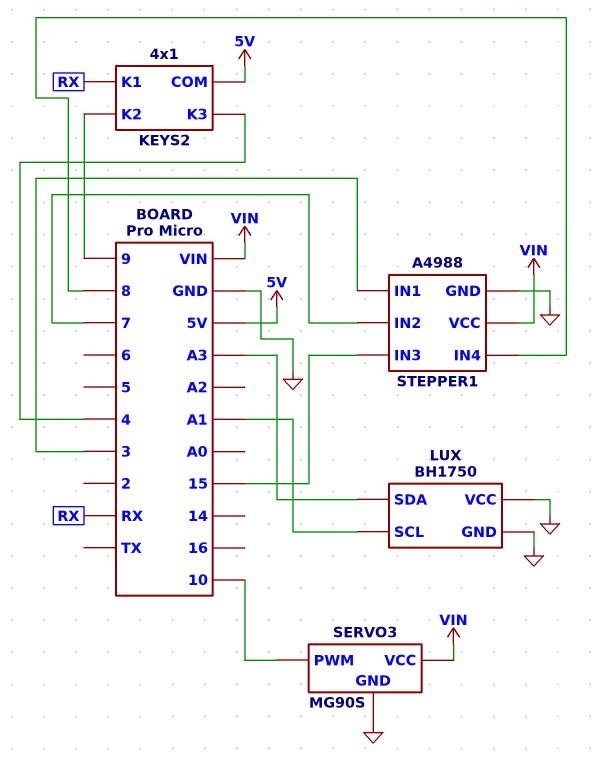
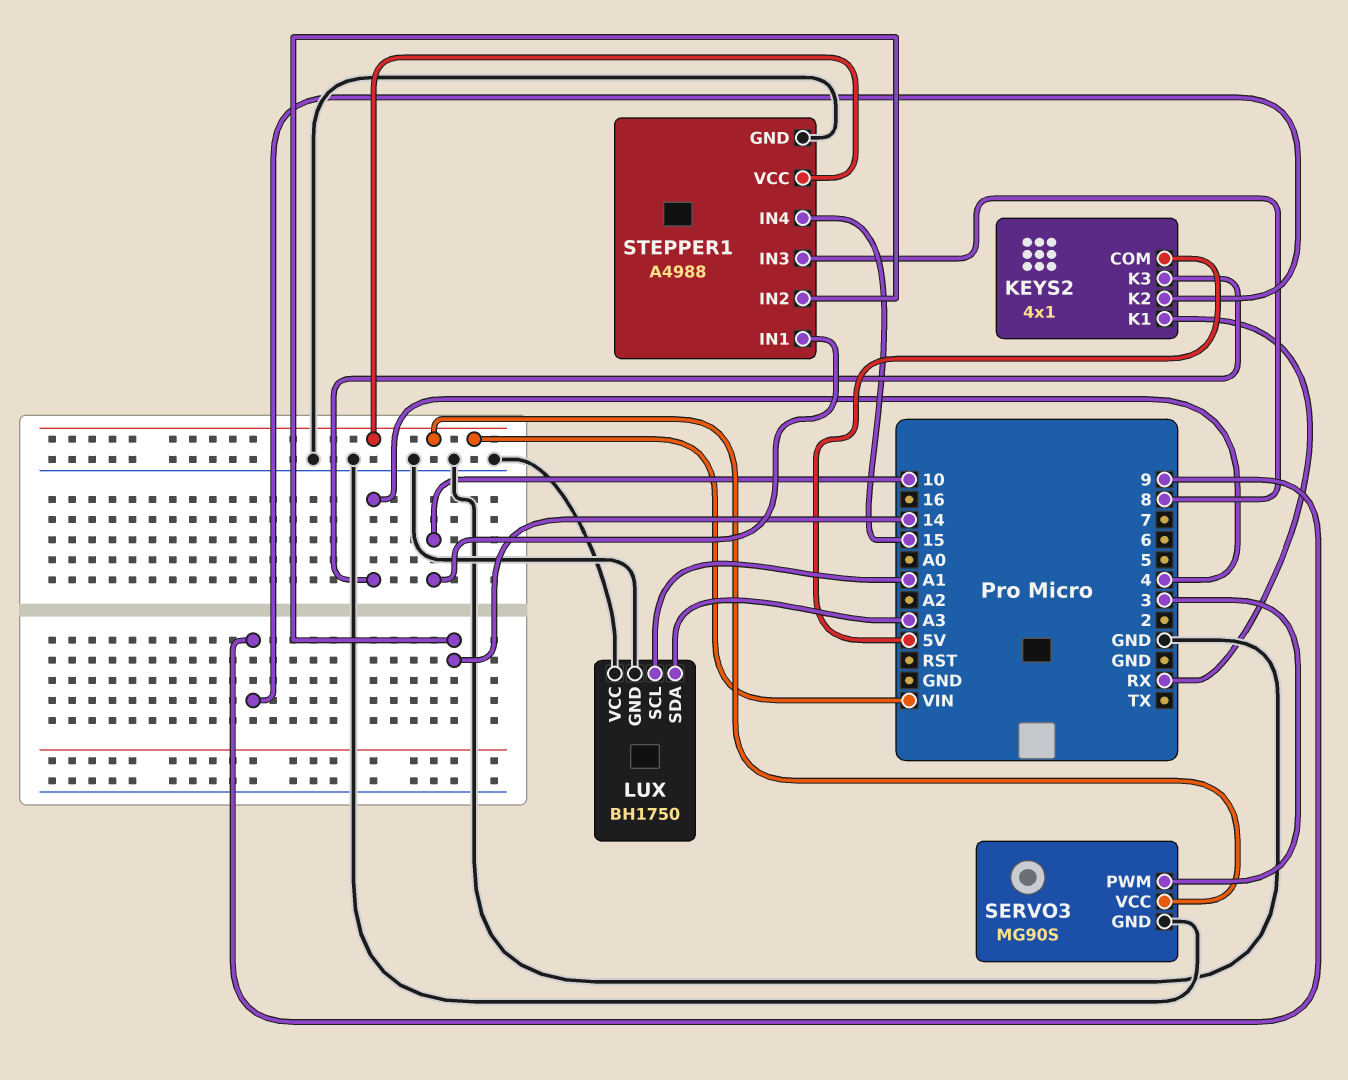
SERVO3 pin PWM: 10 -> 3
STEPPER1 pin IN1: 3 -> 10
STEPPER1 pin IN2: 7 -> 14
STEPPER1 pin IN3: 15 -> 8
STEPPER1 pin IN4: 8 -> 15

